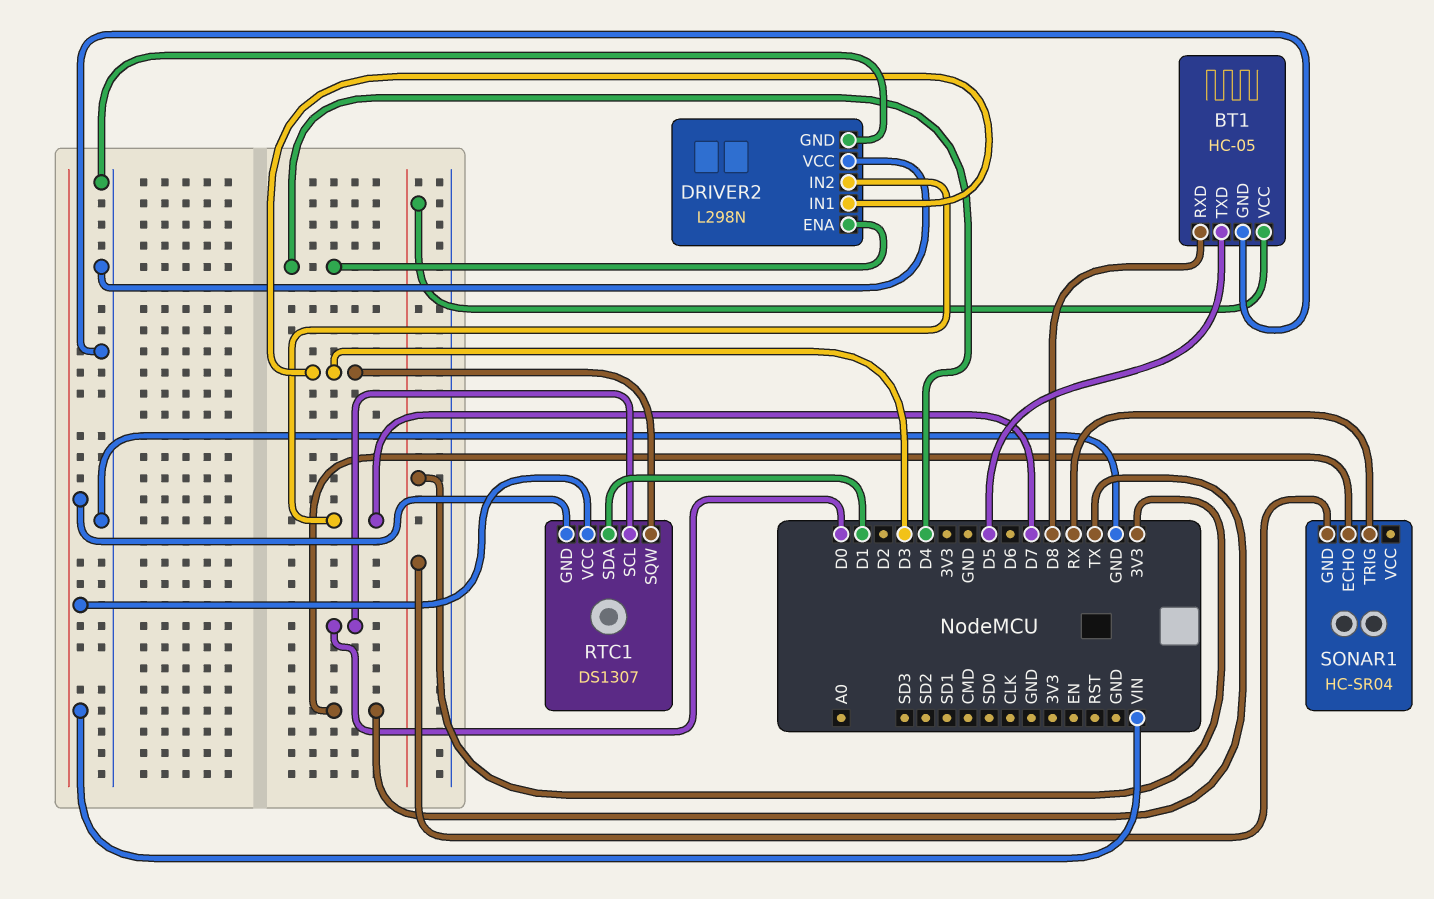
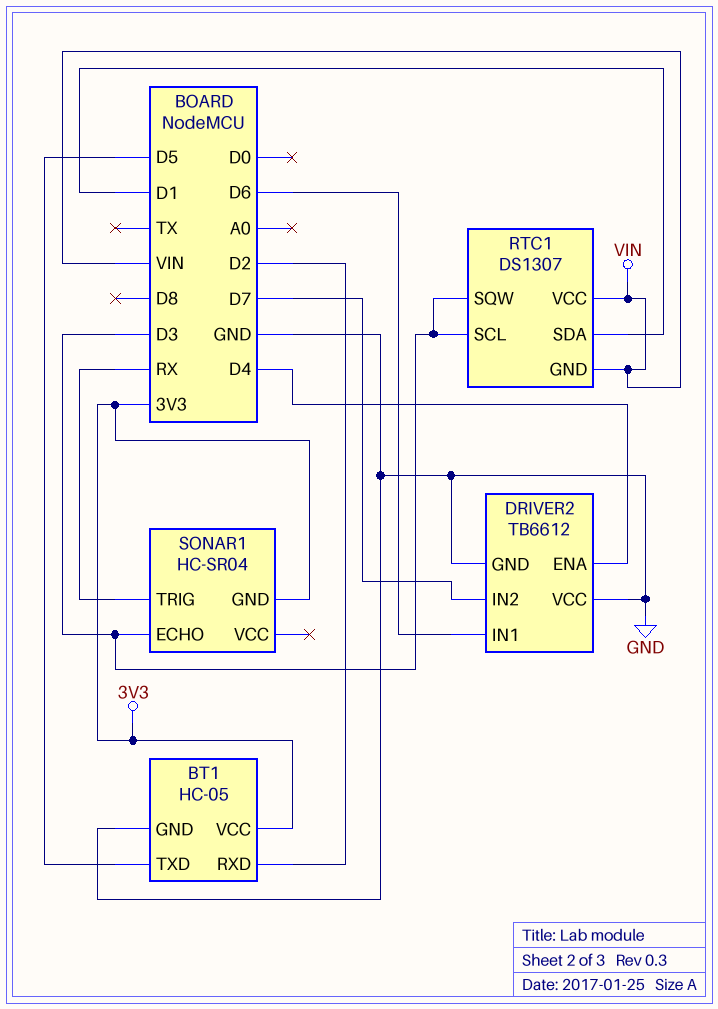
BT1 pin RXD: D8 -> D2
DRIVER2: L298N -> TB6612
DRIVER2 pin IN1: D3 -> D6
RTC1 pin SCL: D0 -> D3
SONAR1 pin ECHO: TX -> D3

